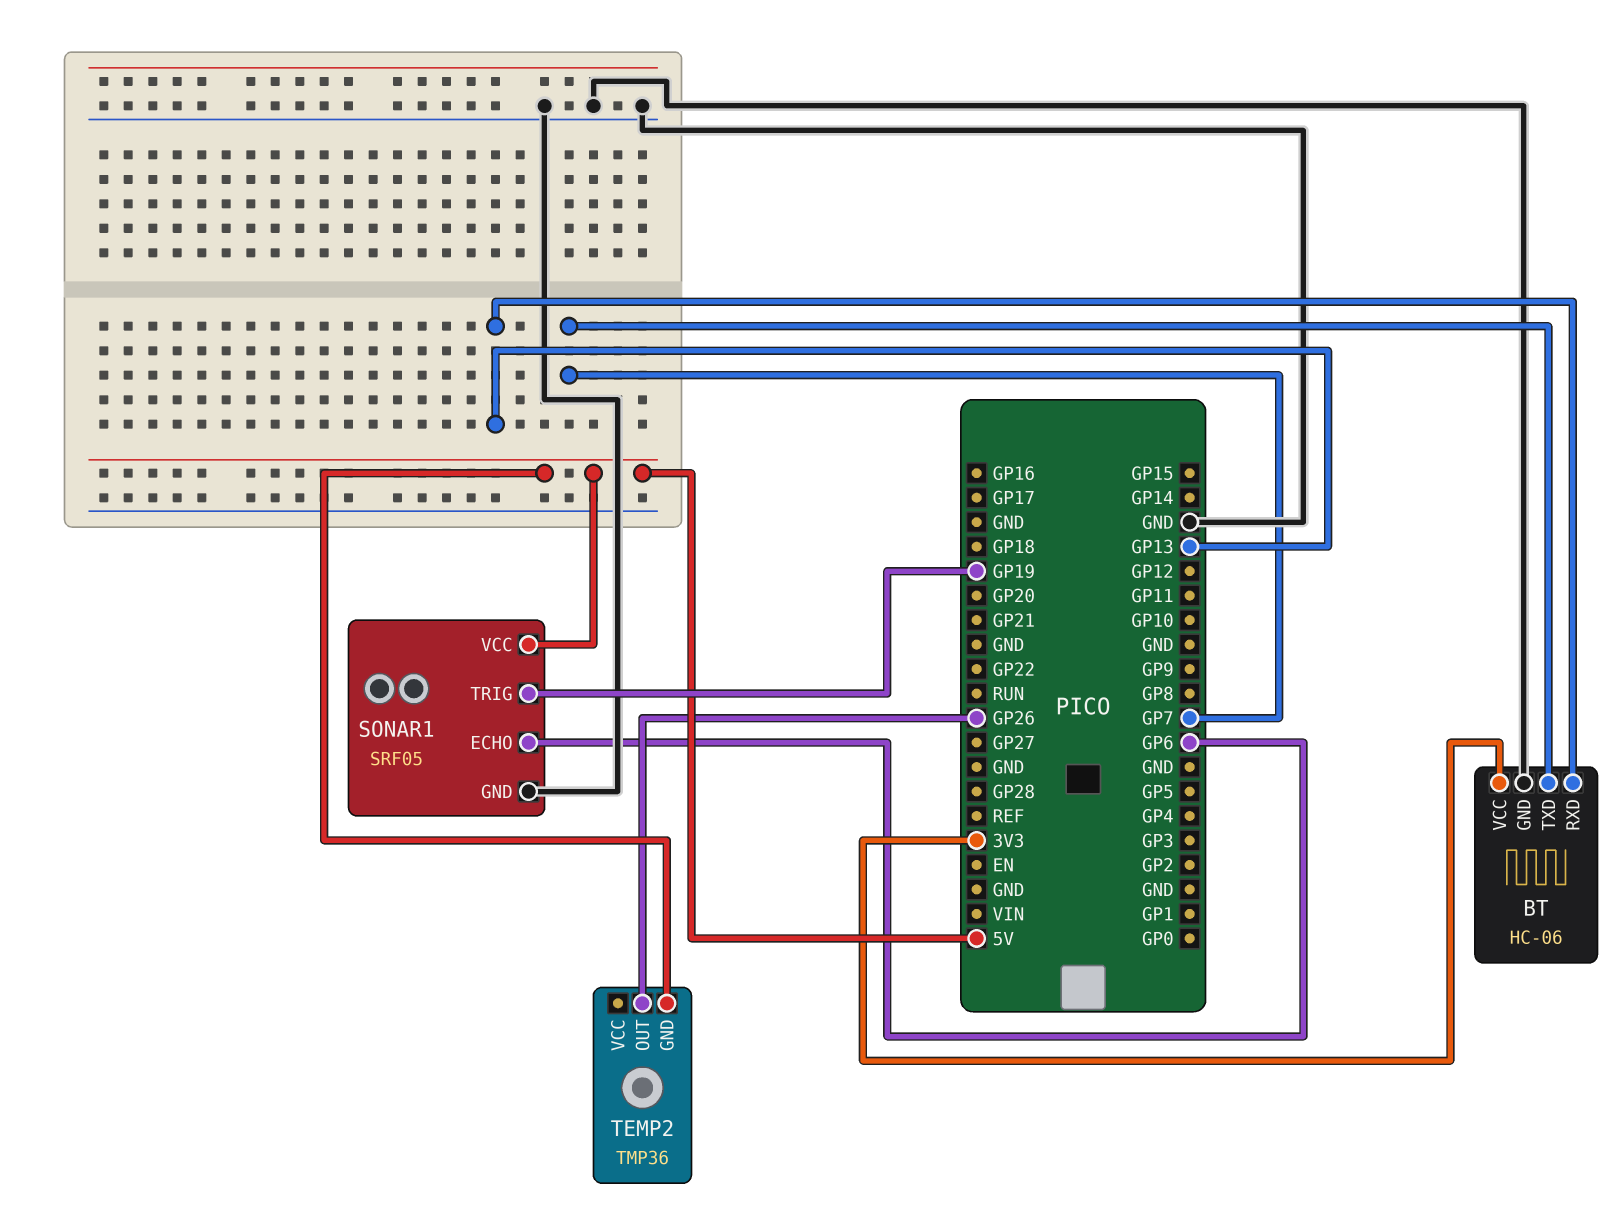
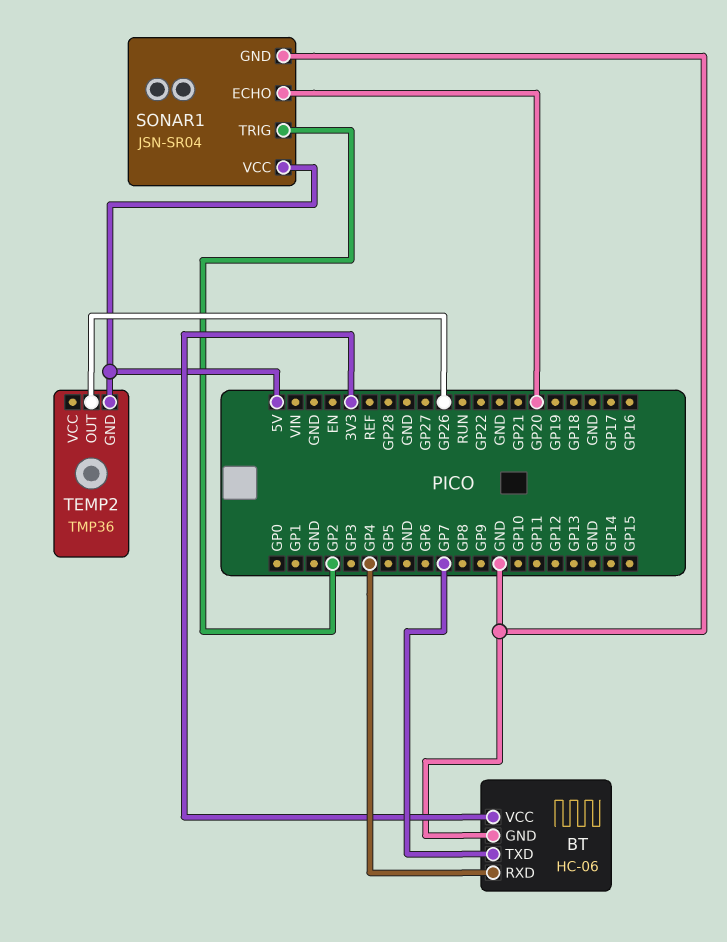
BT pin RXD: GP13 -> GP4
SONAR1: SRF05 -> JSN-SR04
SONAR1 pin ECHO: GP6 -> GP20
SONAR1 pin TRIG: GP19 -> GP2

